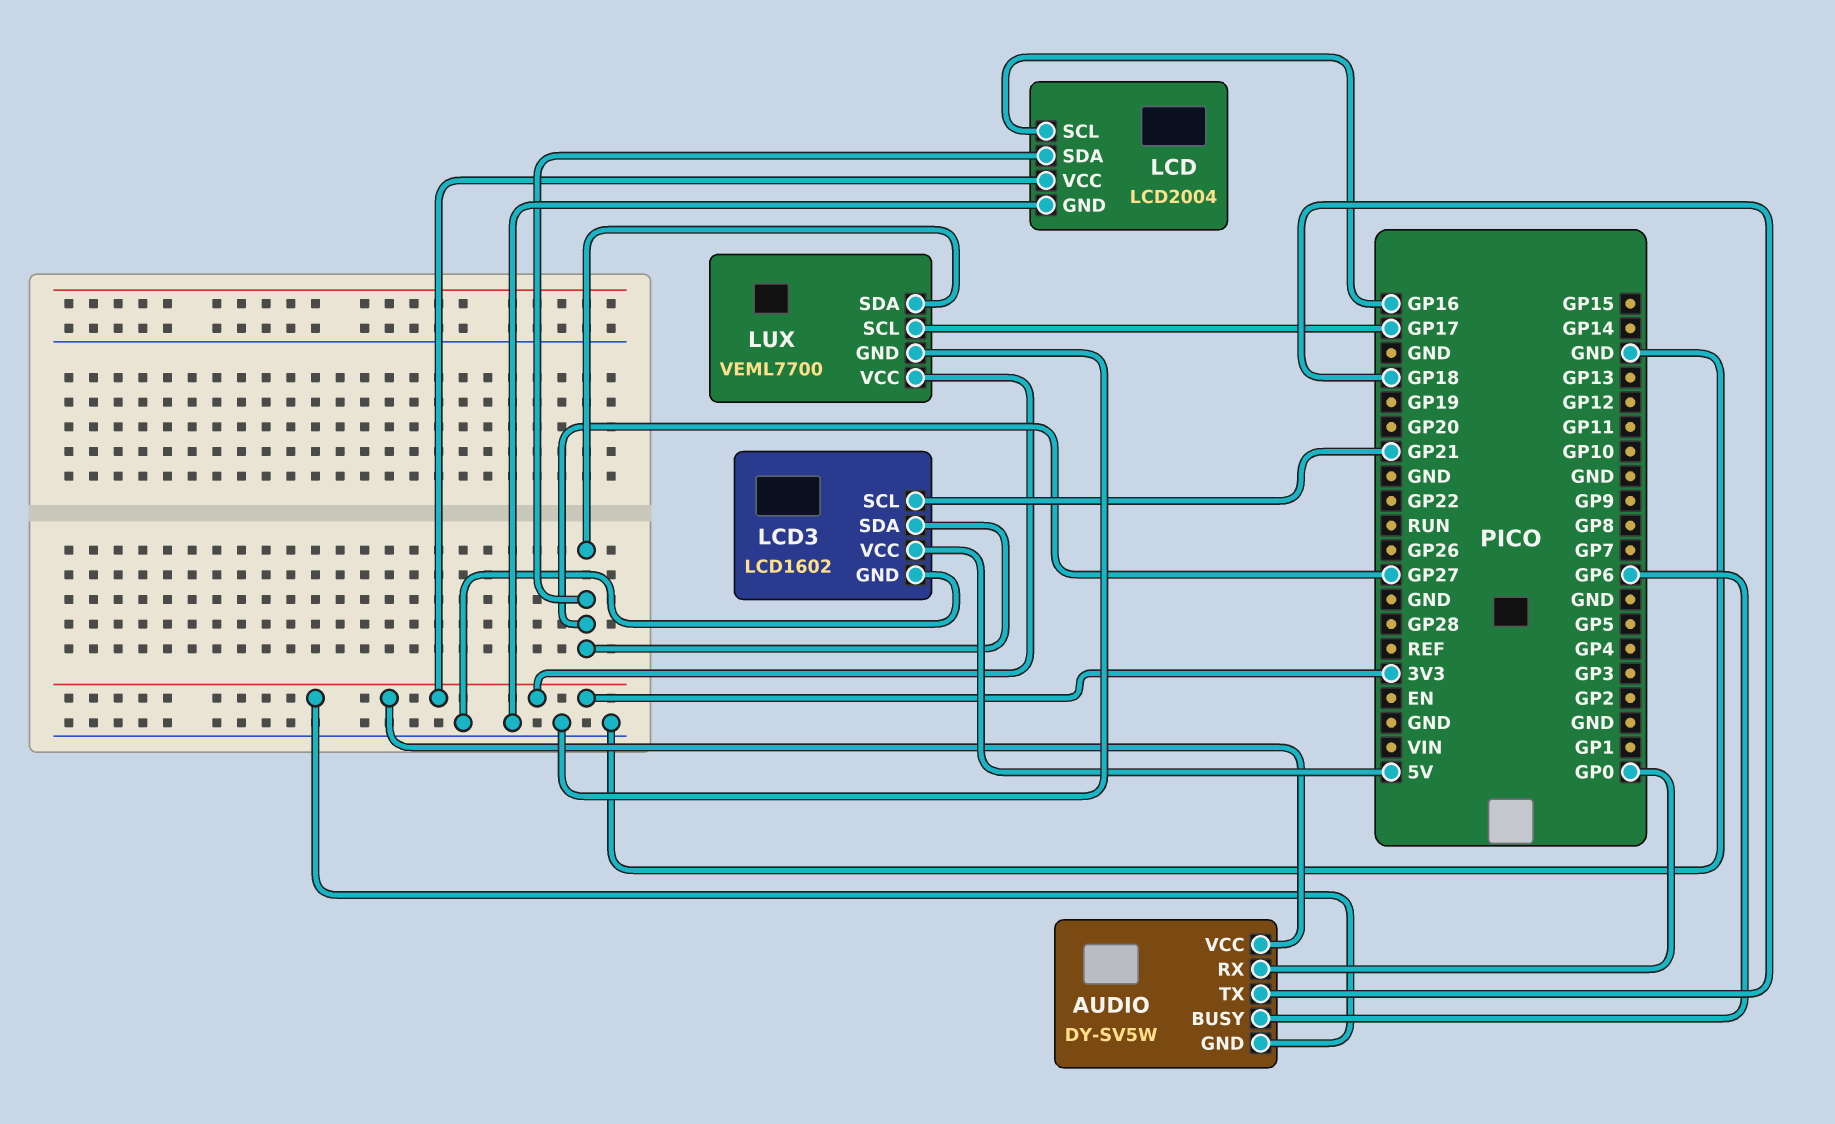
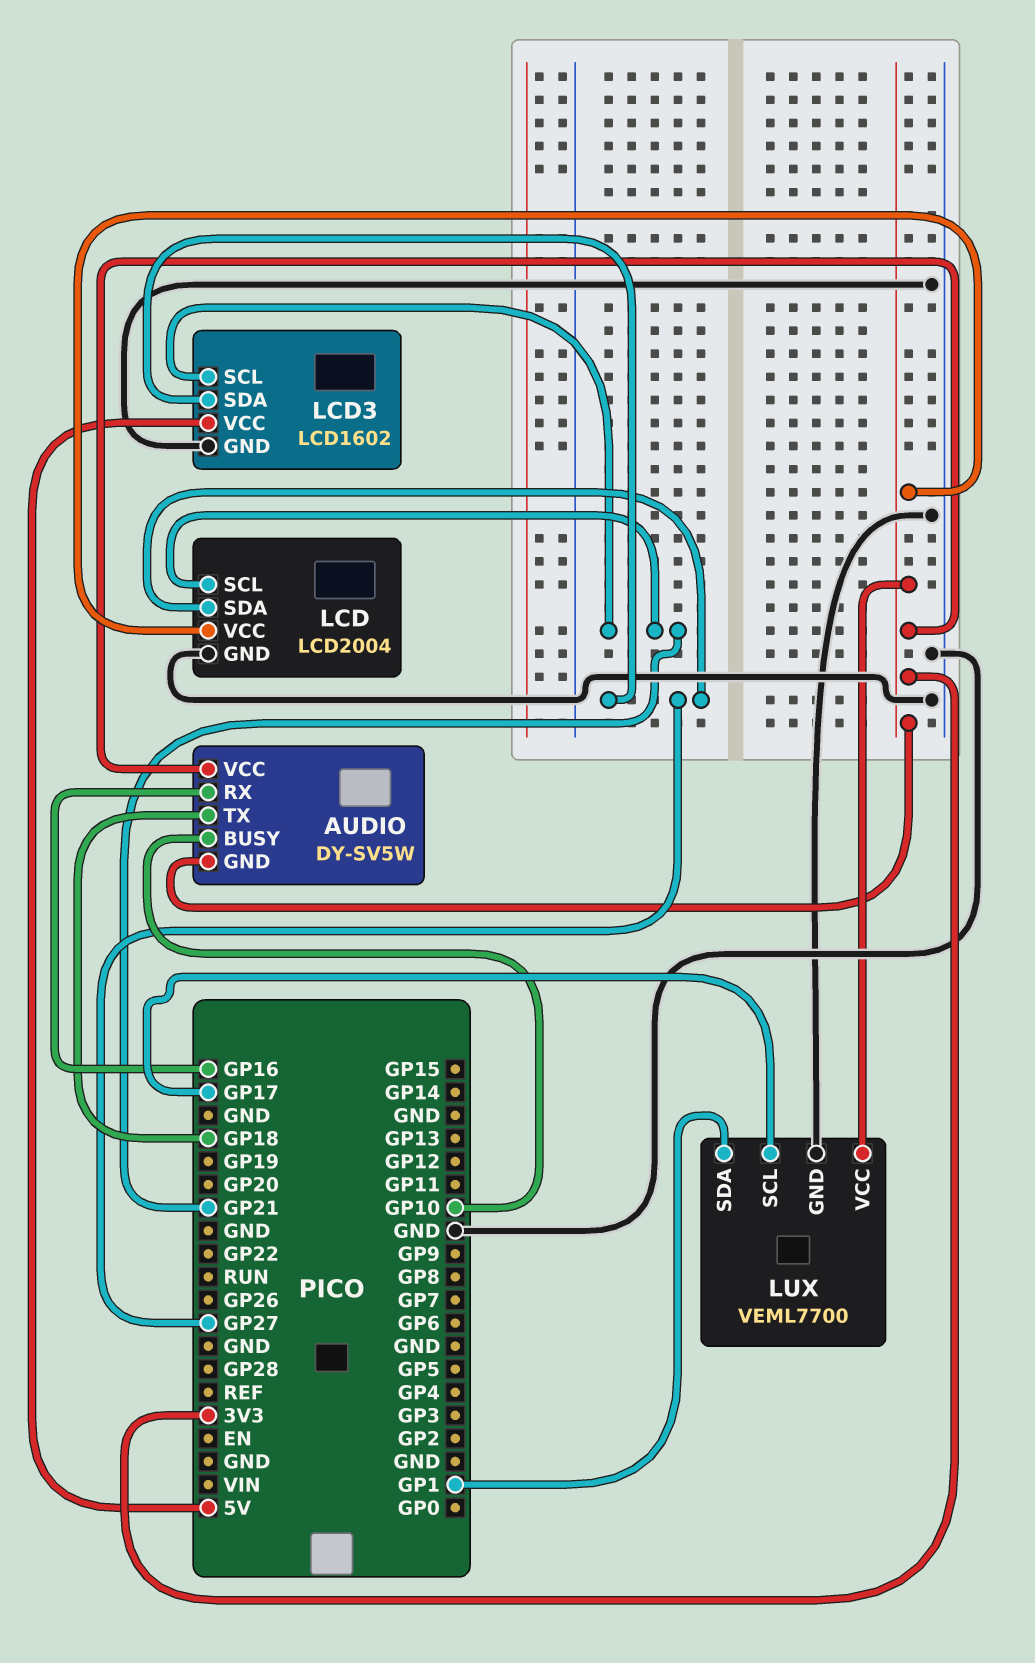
AUDIO pin BUSY: GP6 -> GP10
AUDIO pin RX: GP0 -> GP16
LCD pin SCL: GP16 -> GP21
LUX pin SDA: GP27 -> GP1

